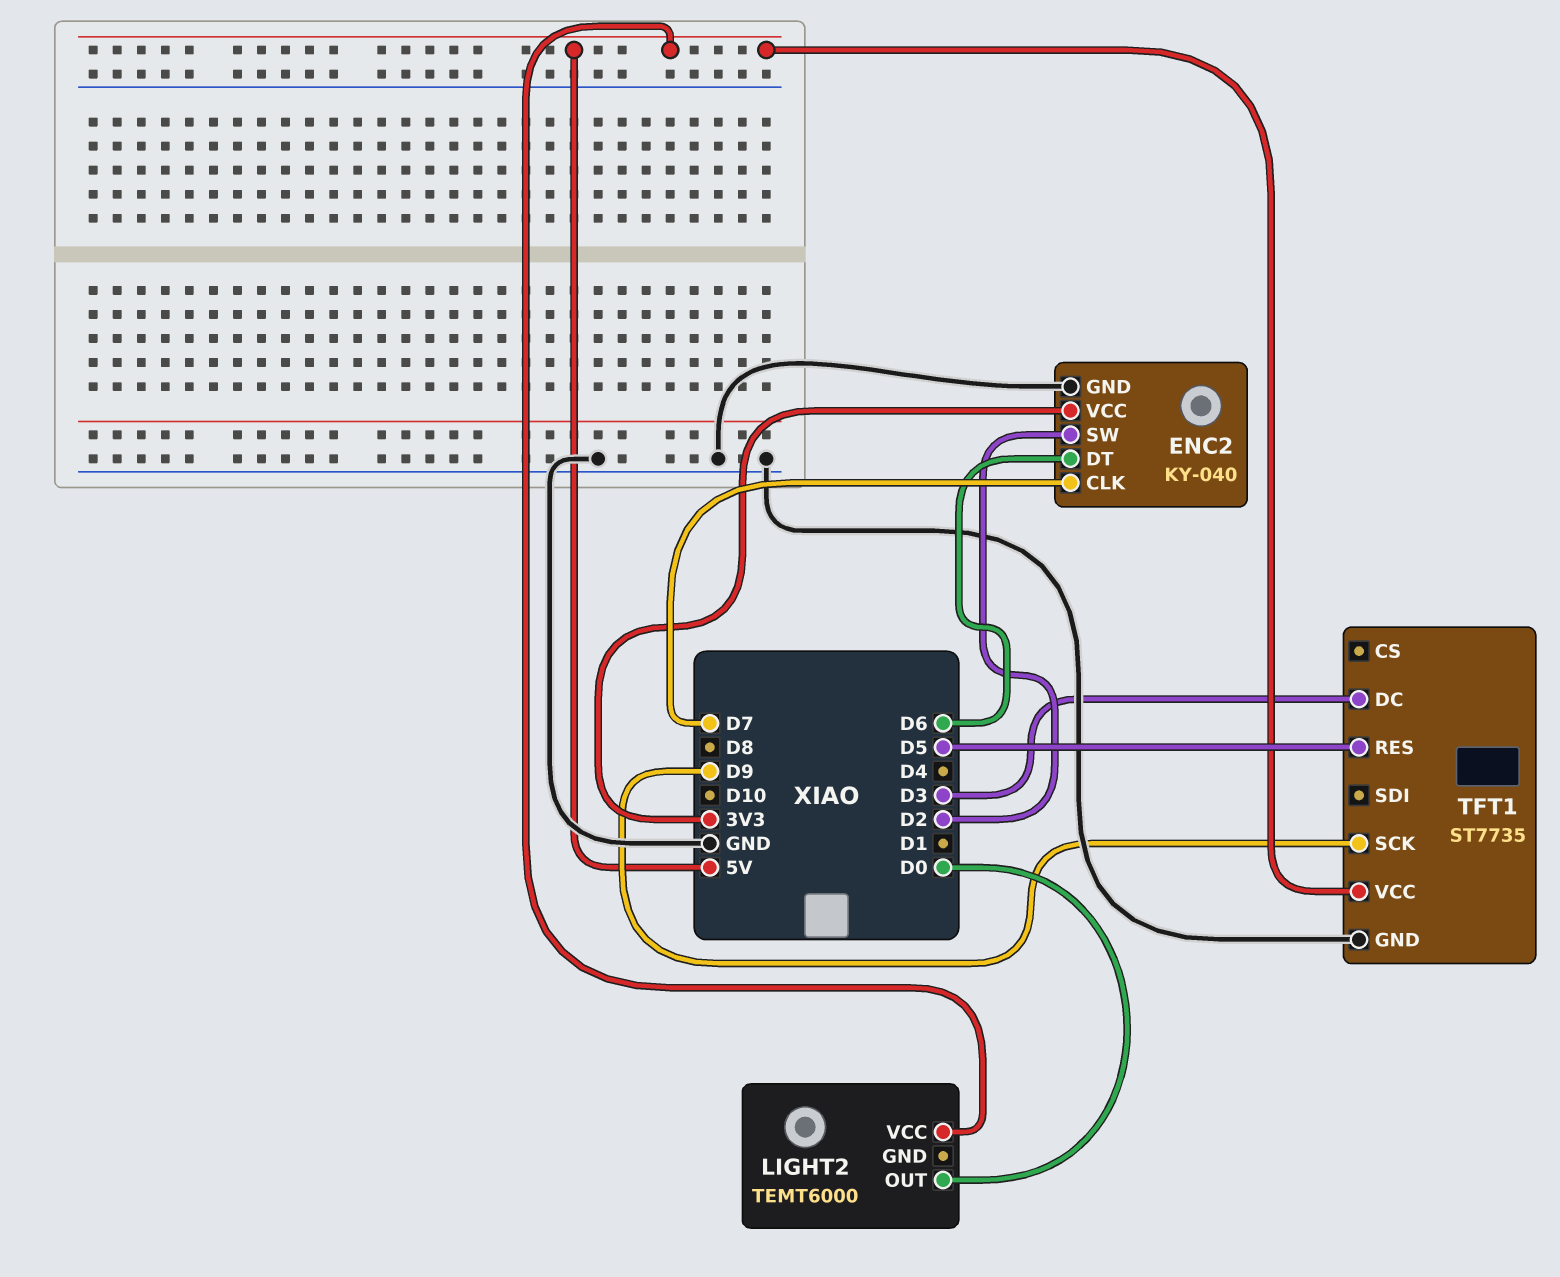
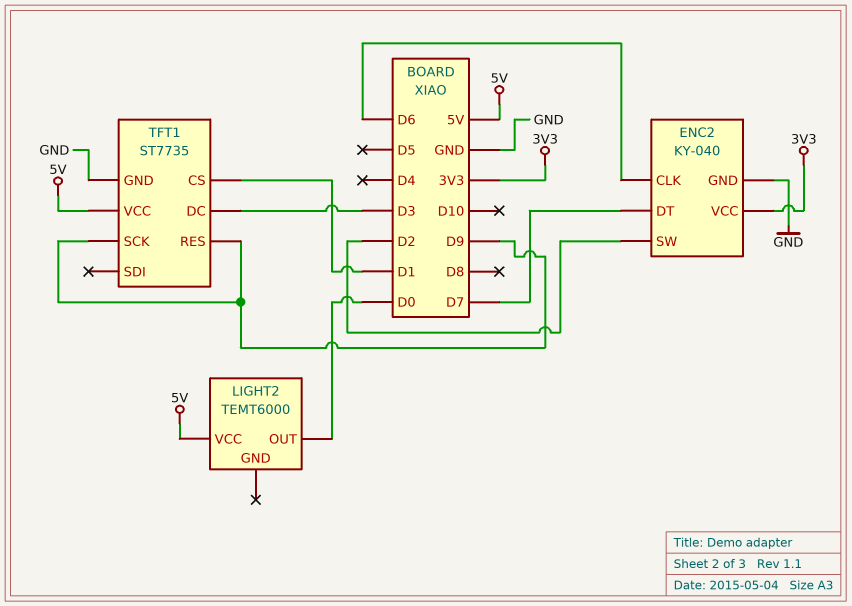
ENC2 pin CLK: D7 -> D6
ENC2 pin DT: D6 -> D7
TFT1 pin CS: none -> D1
TFT1 pin RES: D5 -> D9

